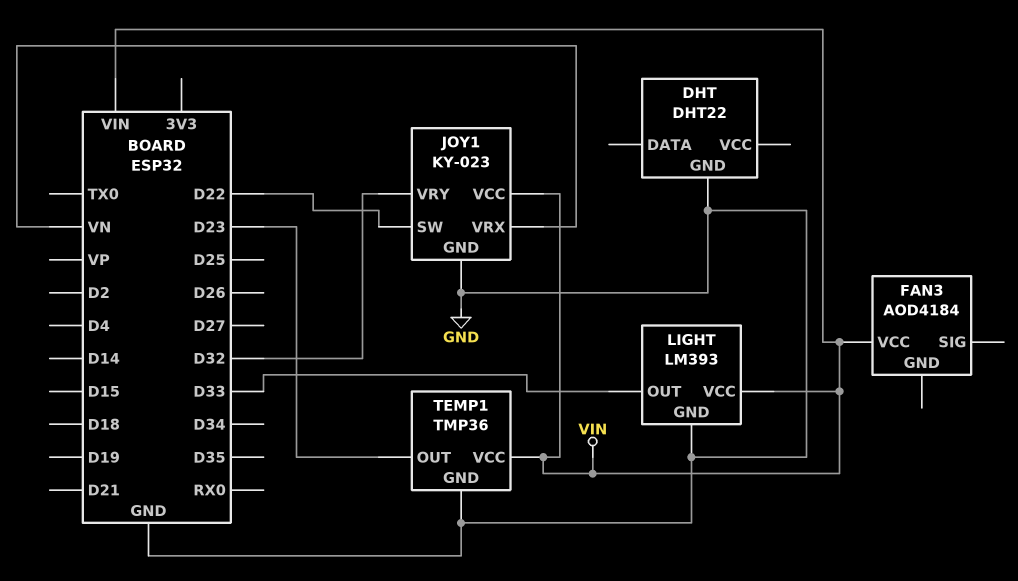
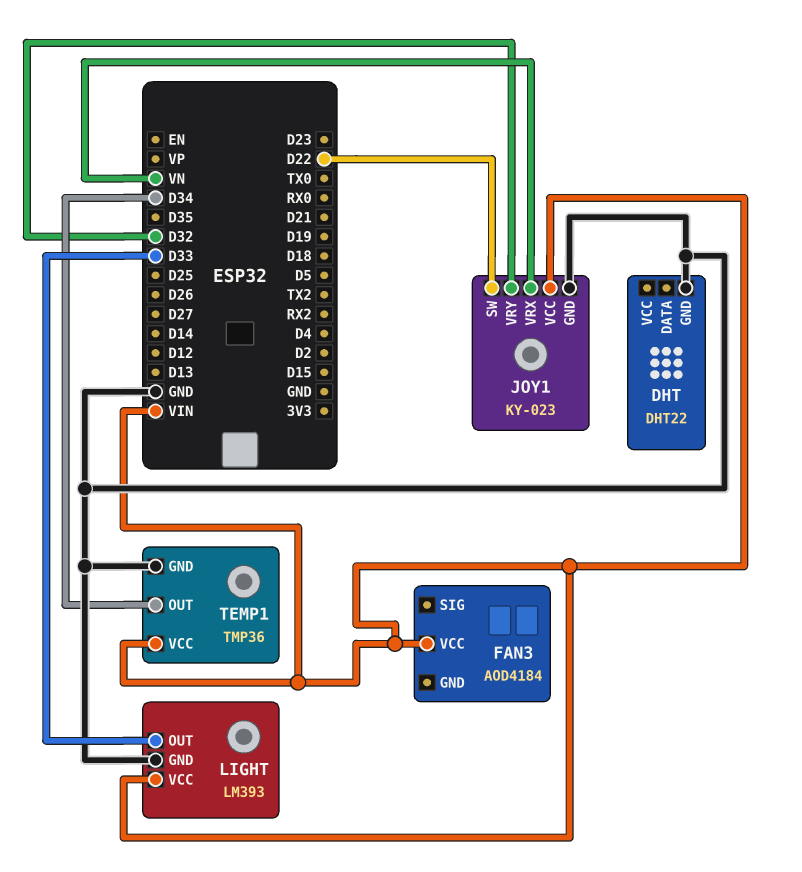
TEMP1 pin OUT: D23 -> D34

